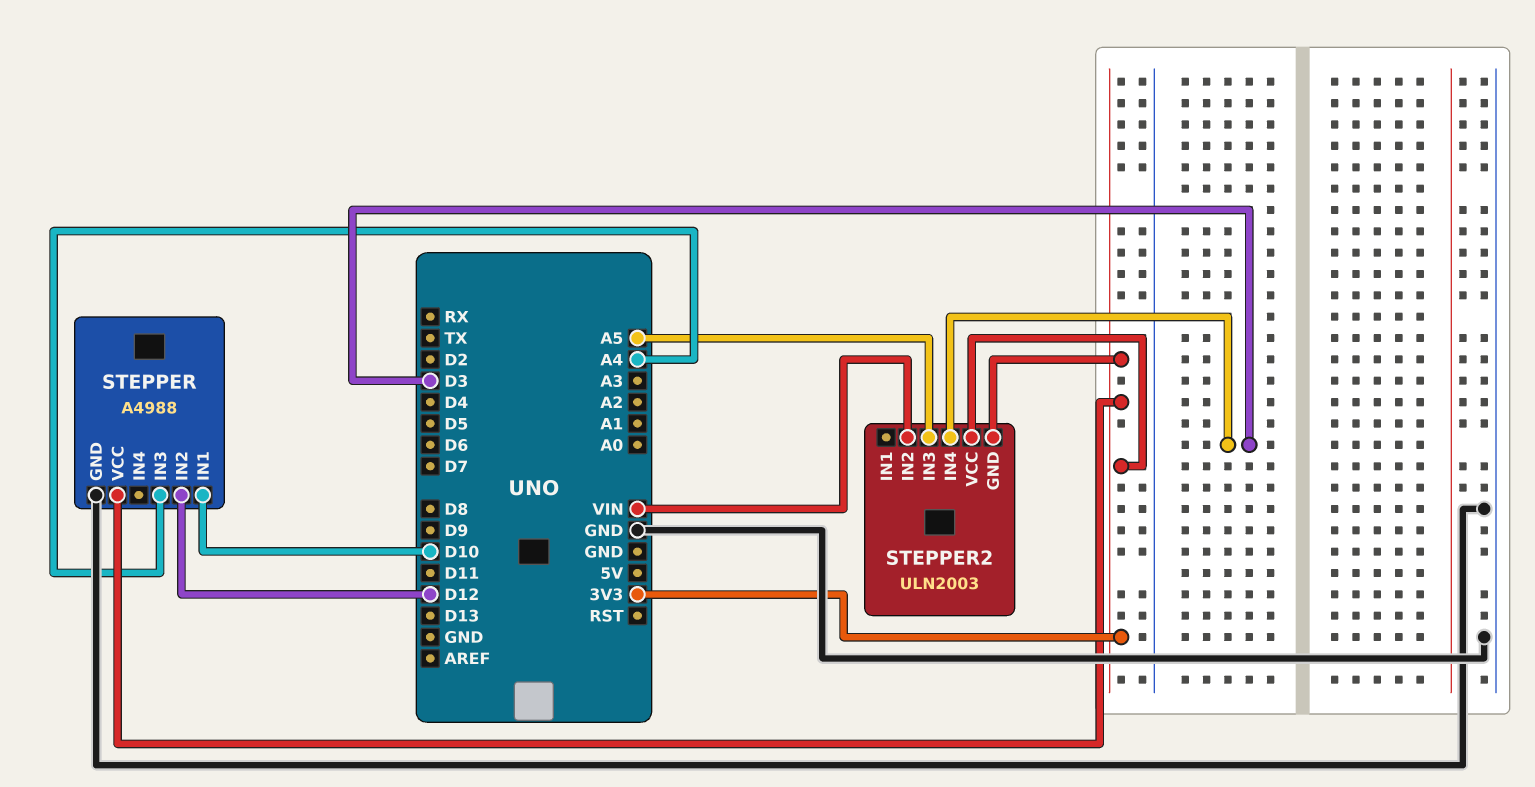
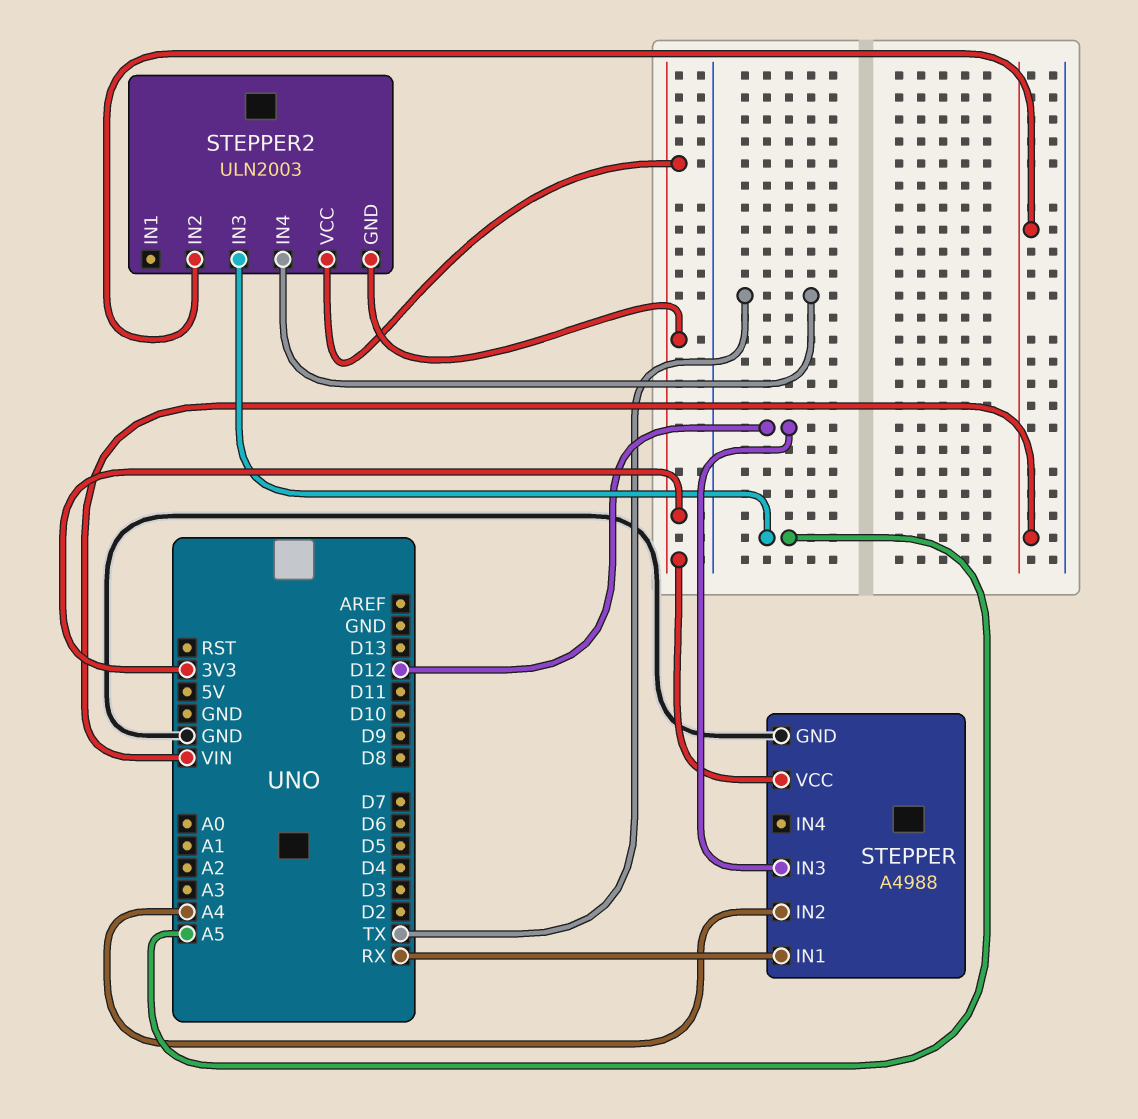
STEPPER pin IN1: D10 -> RX
STEPPER pin IN2: D12 -> A4
STEPPER pin IN3: A4 -> D12
STEPPER2 pin IN4: D3 -> TX

